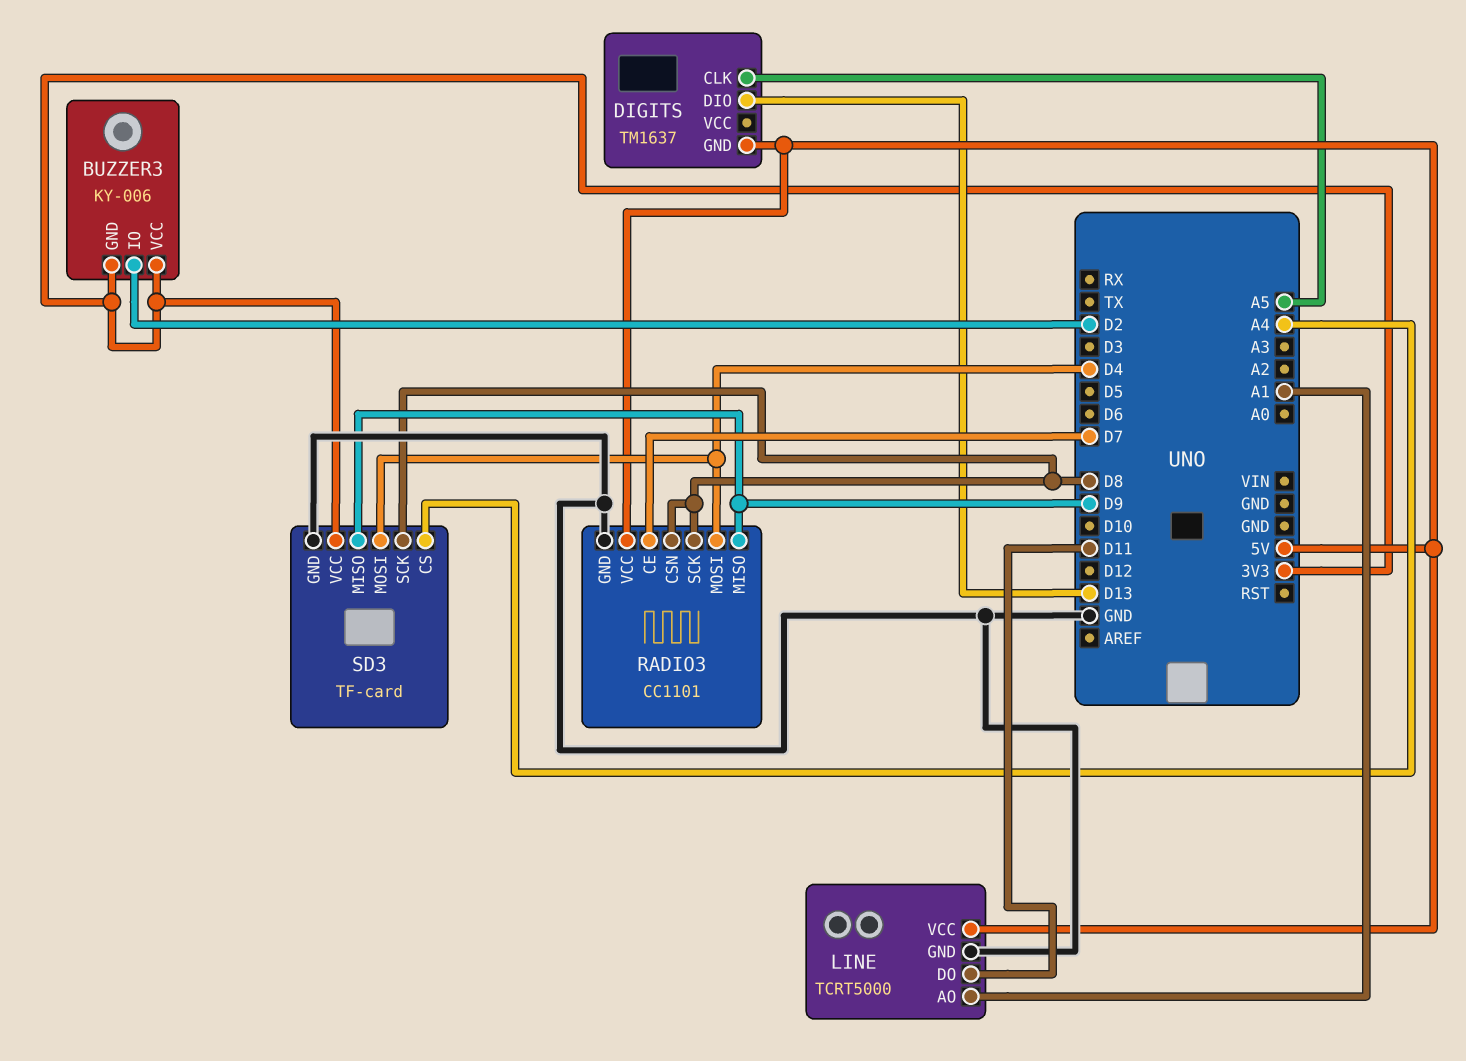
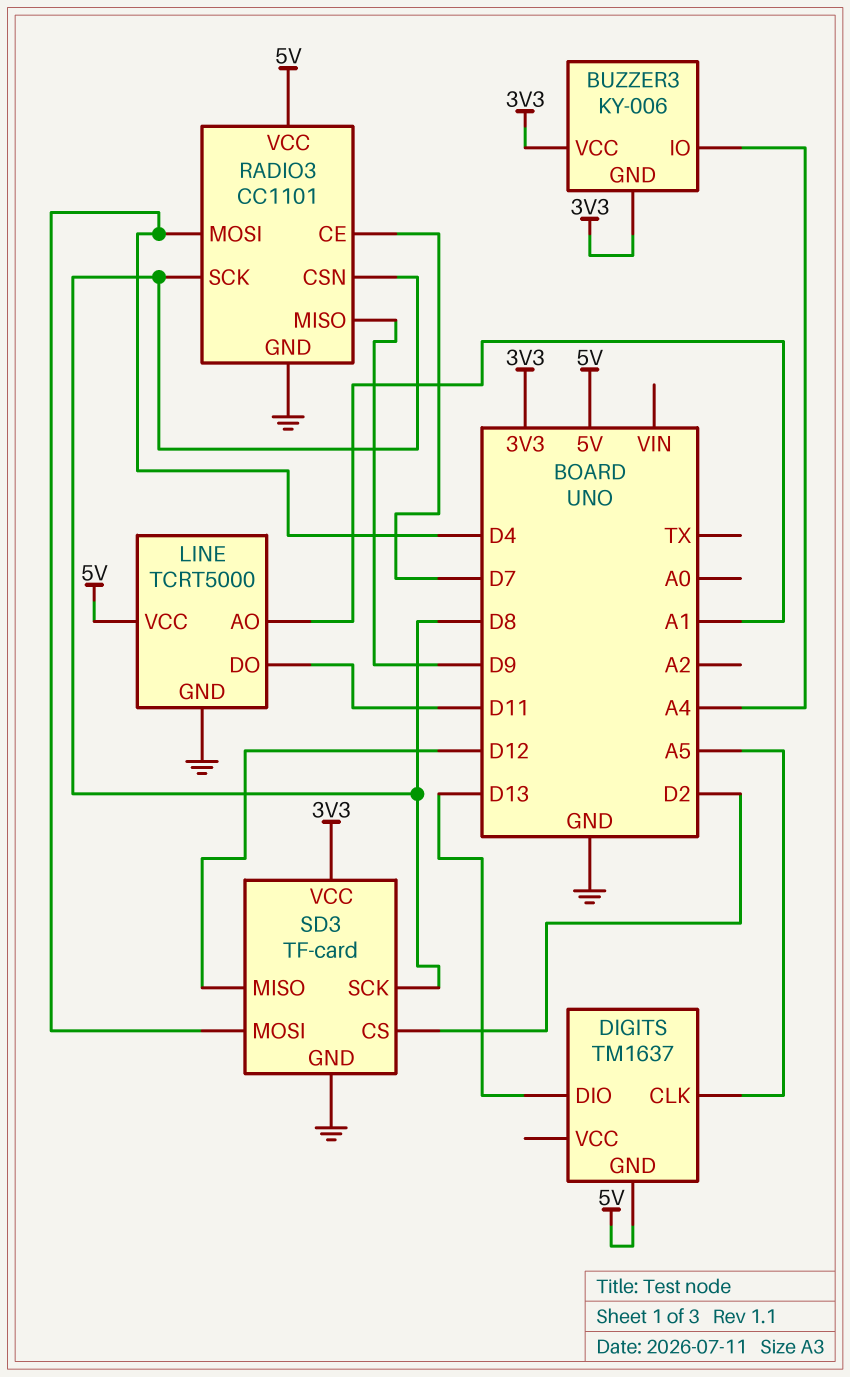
BUZZER3 pin IO: D2 -> A4
SD3 pin CS: A4 -> D2
SD3 pin MISO: D9 -> D12

